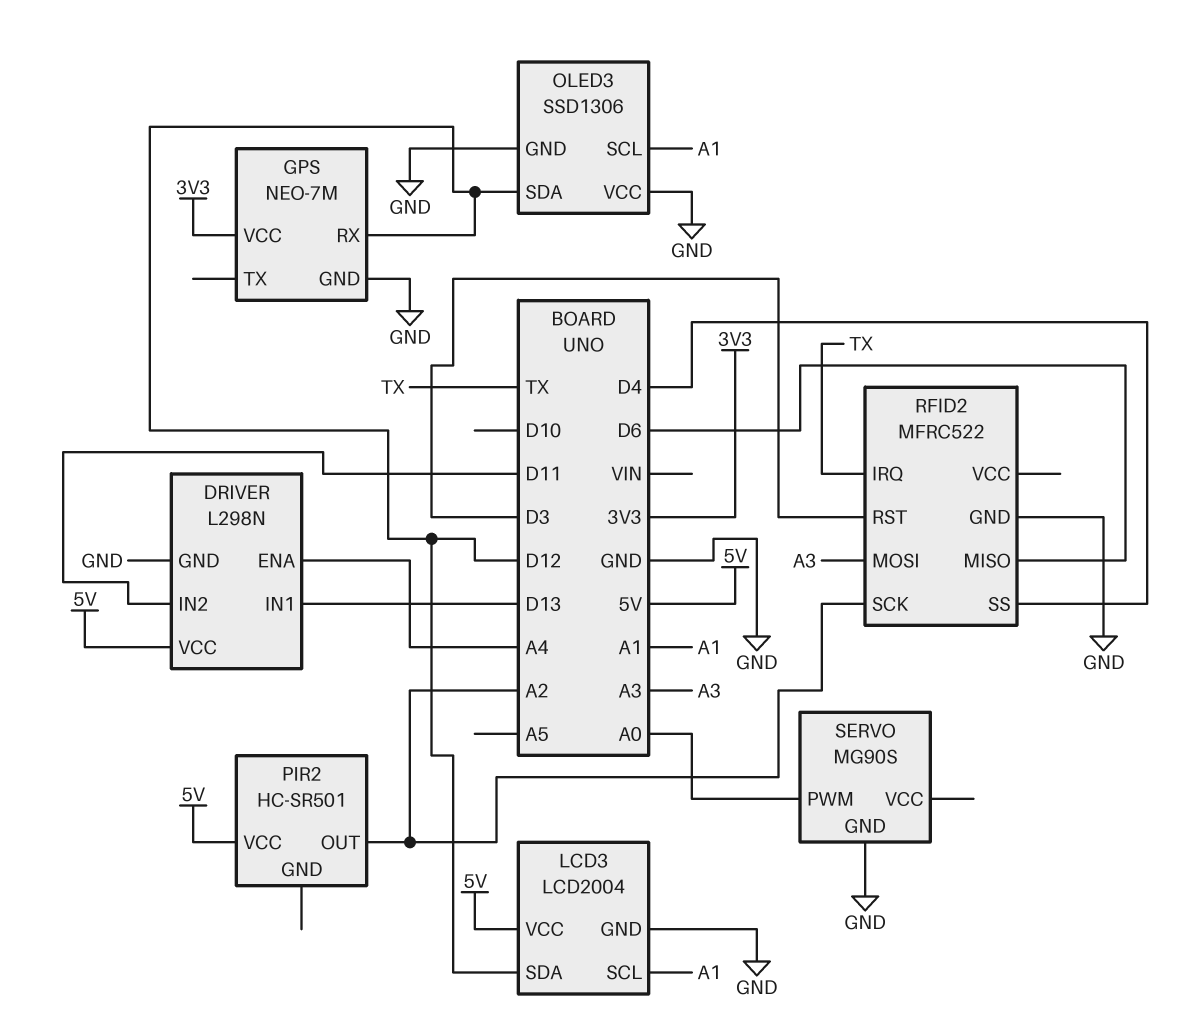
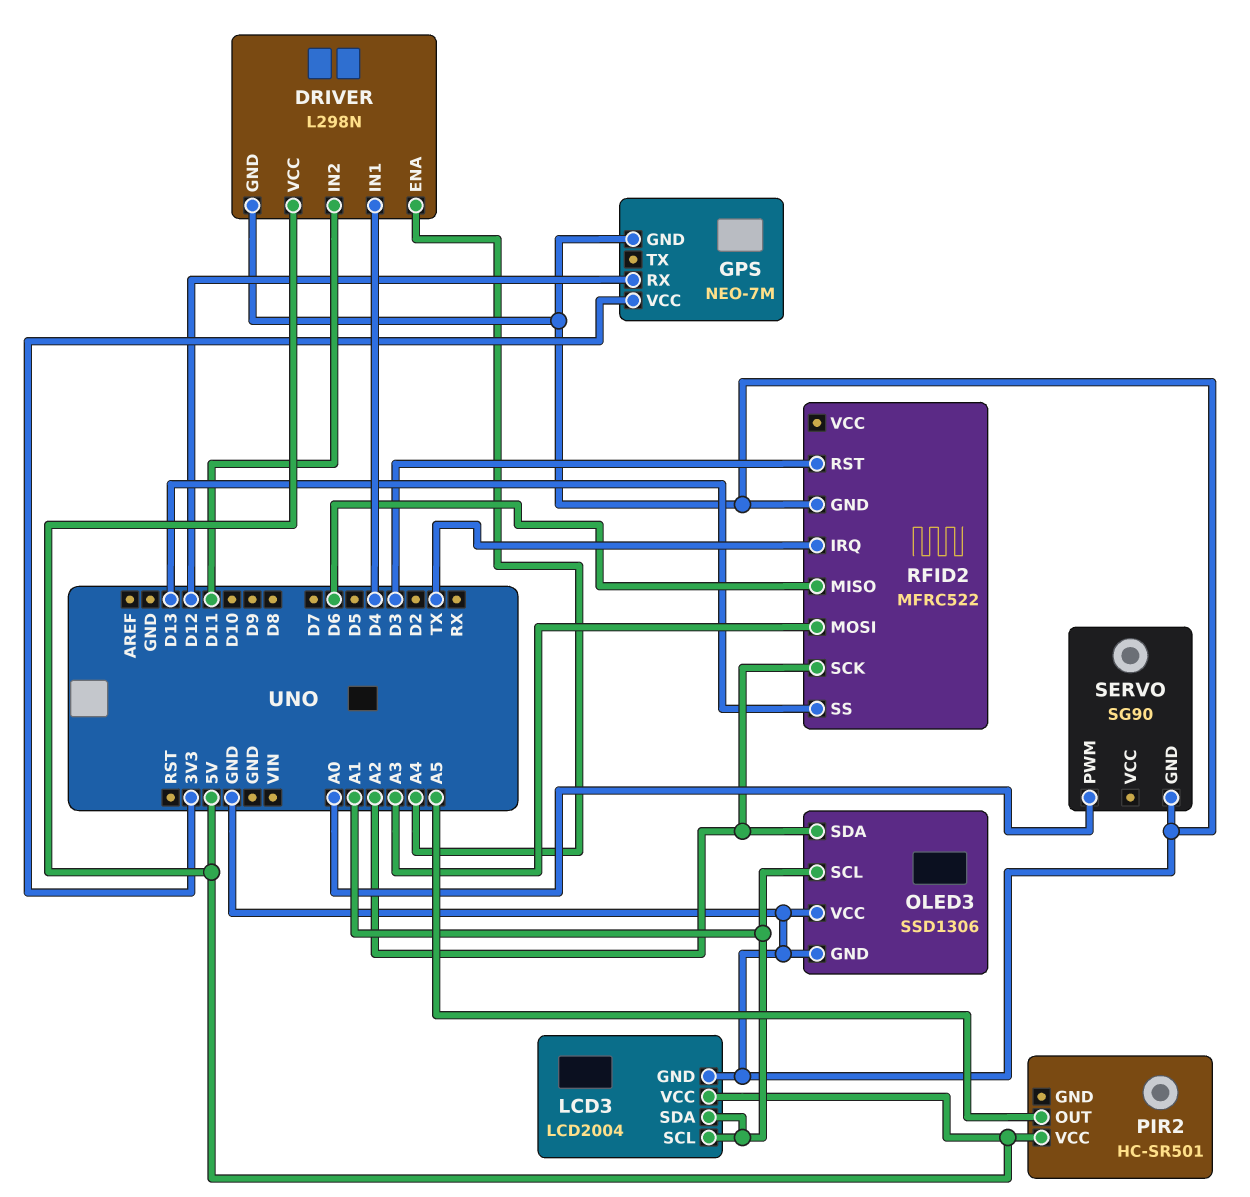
DRIVER pin IN1: D13 -> D4
LCD3 pin SDA: D12 -> A1
OLED3 pin SDA: D12 -> A2
PIR2 pin OUT: A2 -> A5
RFID2 pin SS: D4 -> D13
SERVO: MG90S -> SG90

